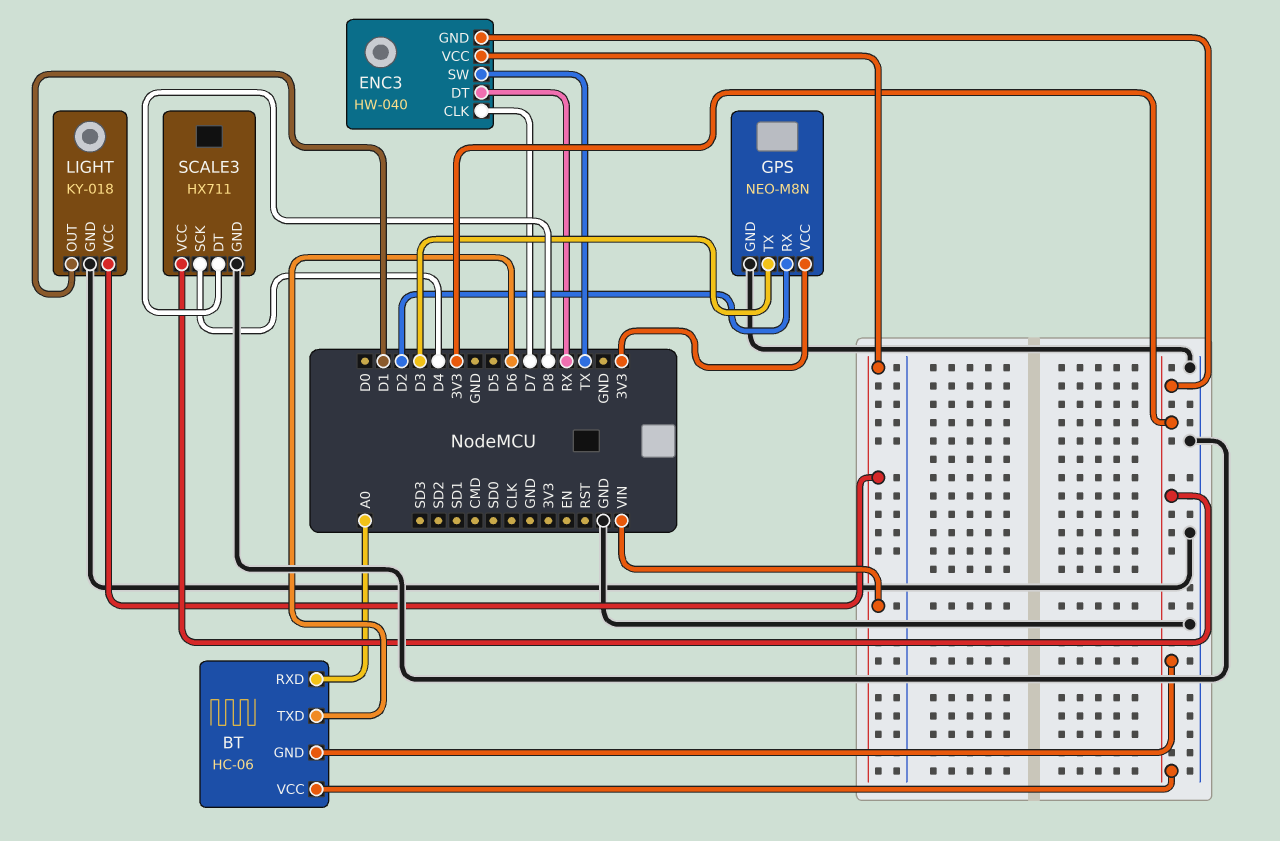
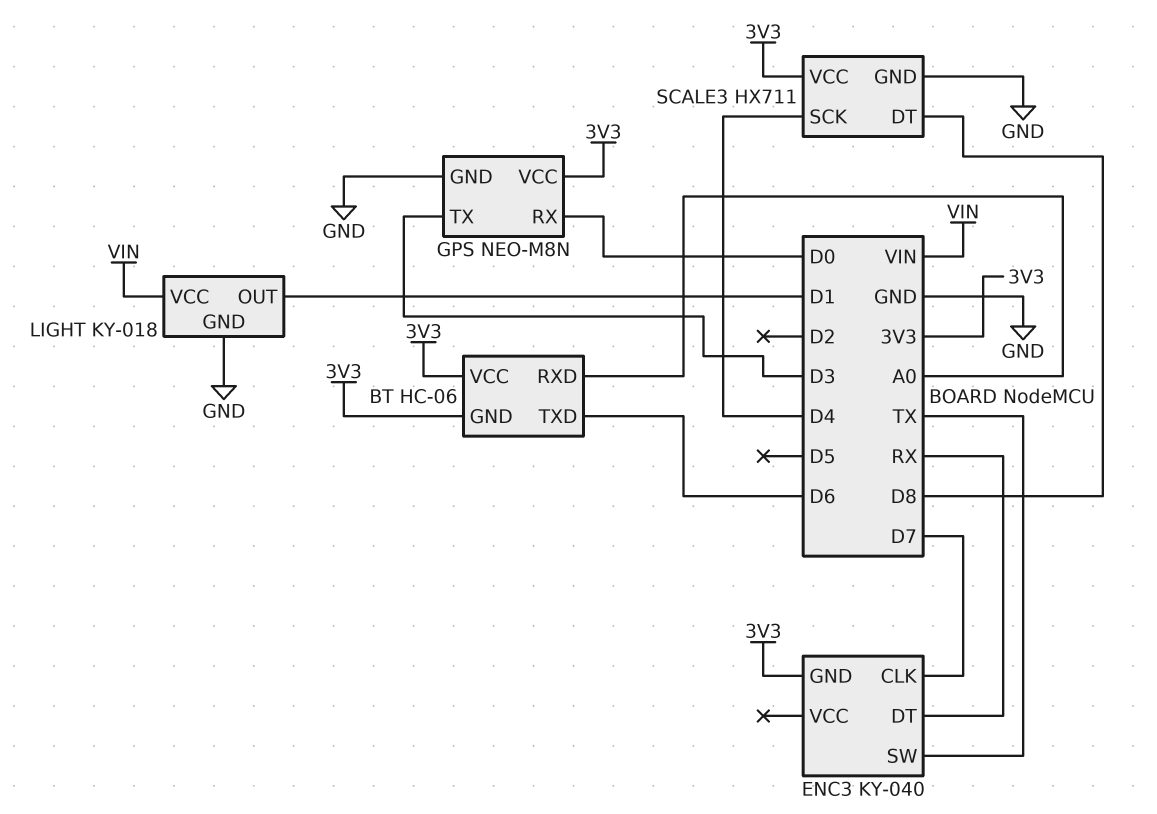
ENC3: HW-040 -> KY-040
ENC3 pin VCC: VIN -> none
GPS pin RX: D2 -> D0

